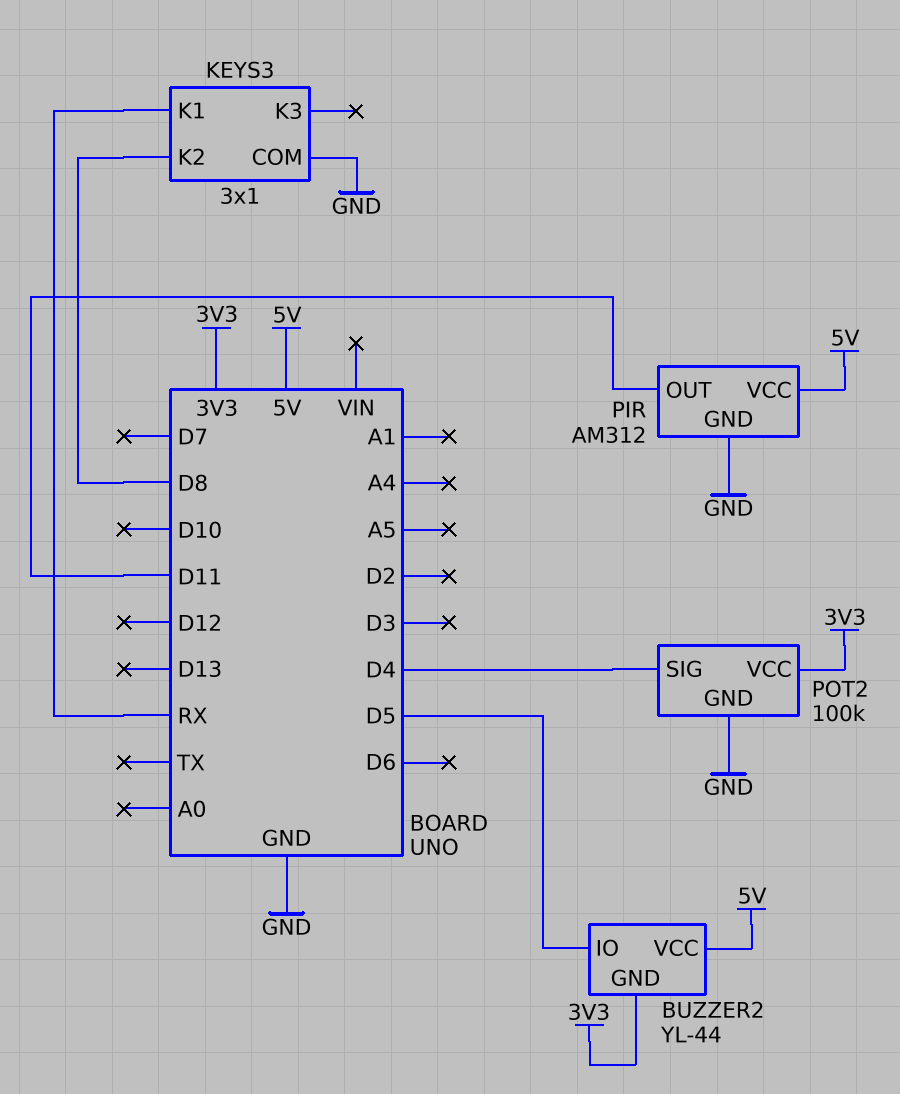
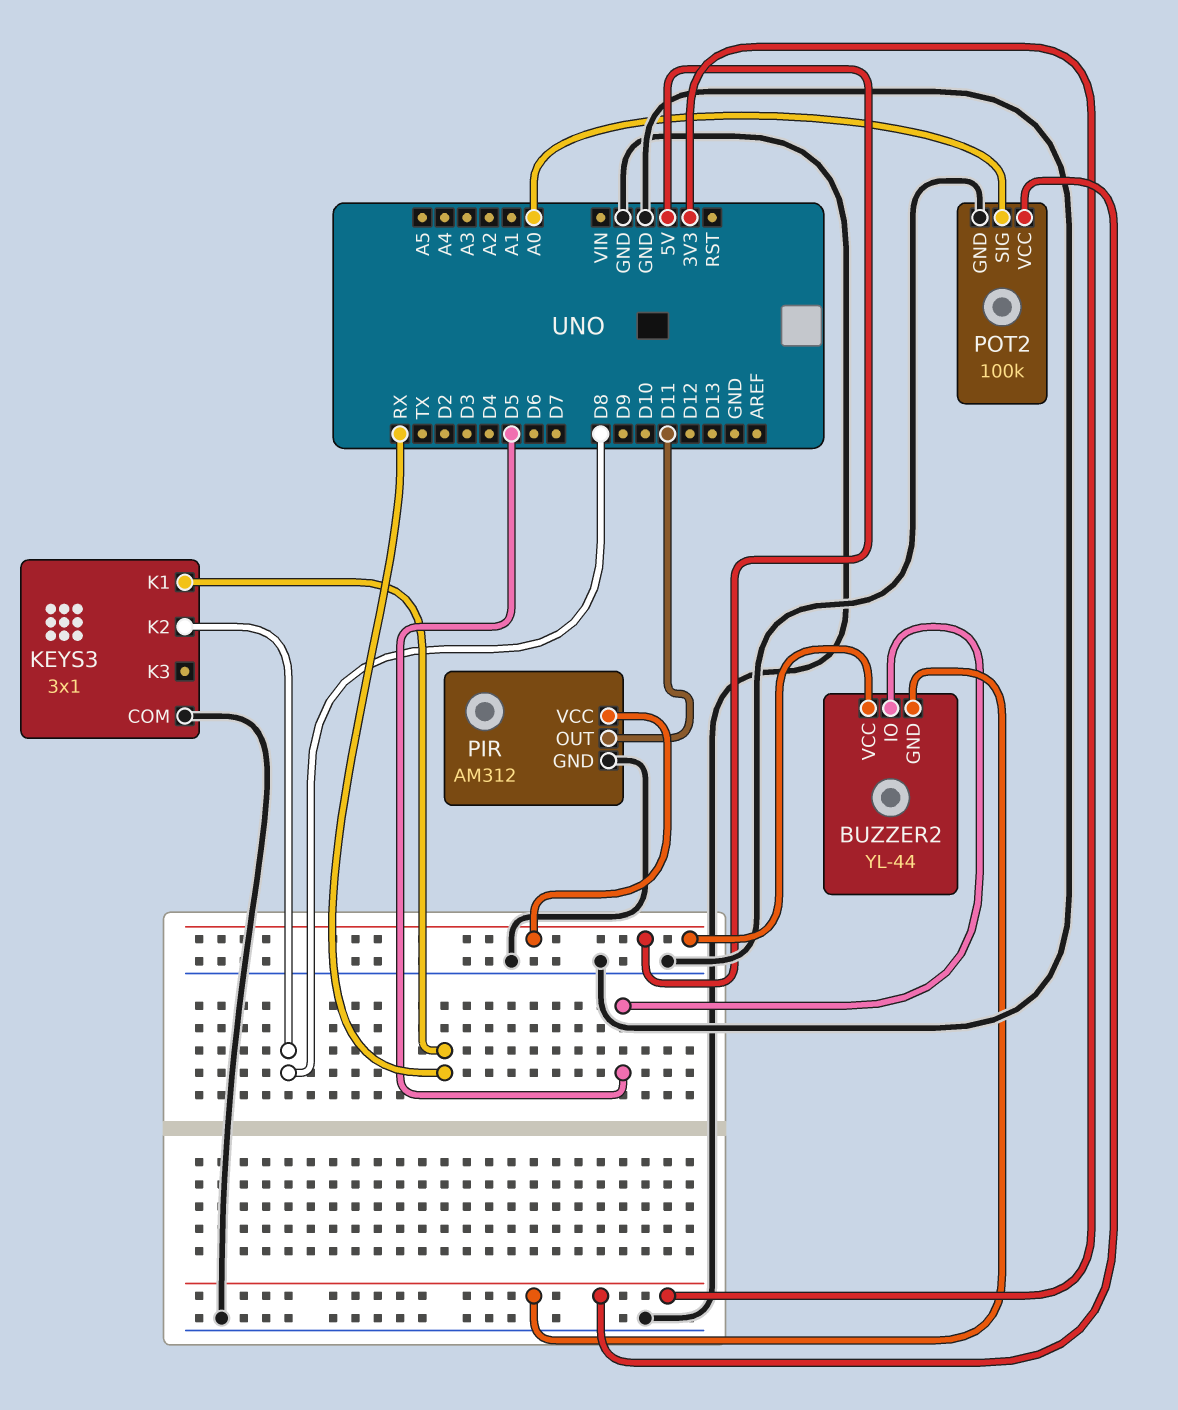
POT2 pin SIG: D4 -> A0

